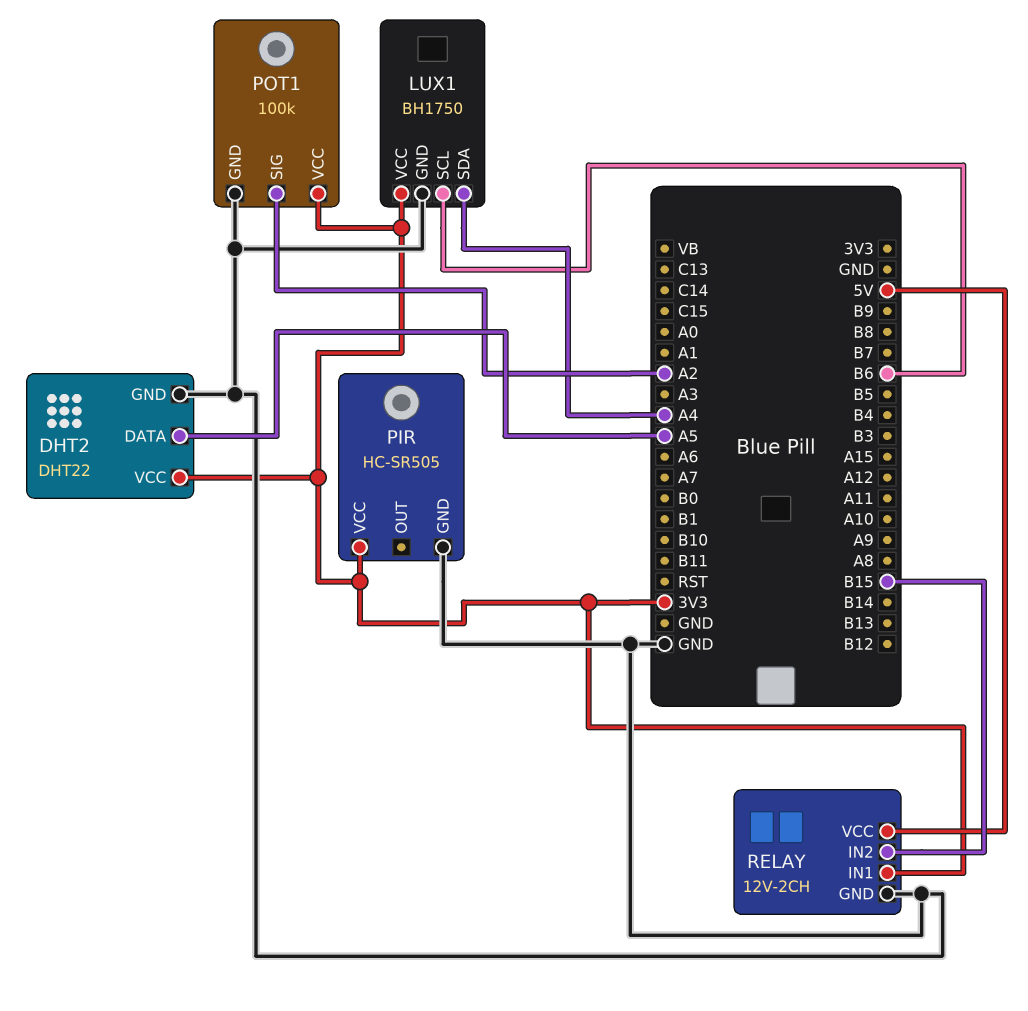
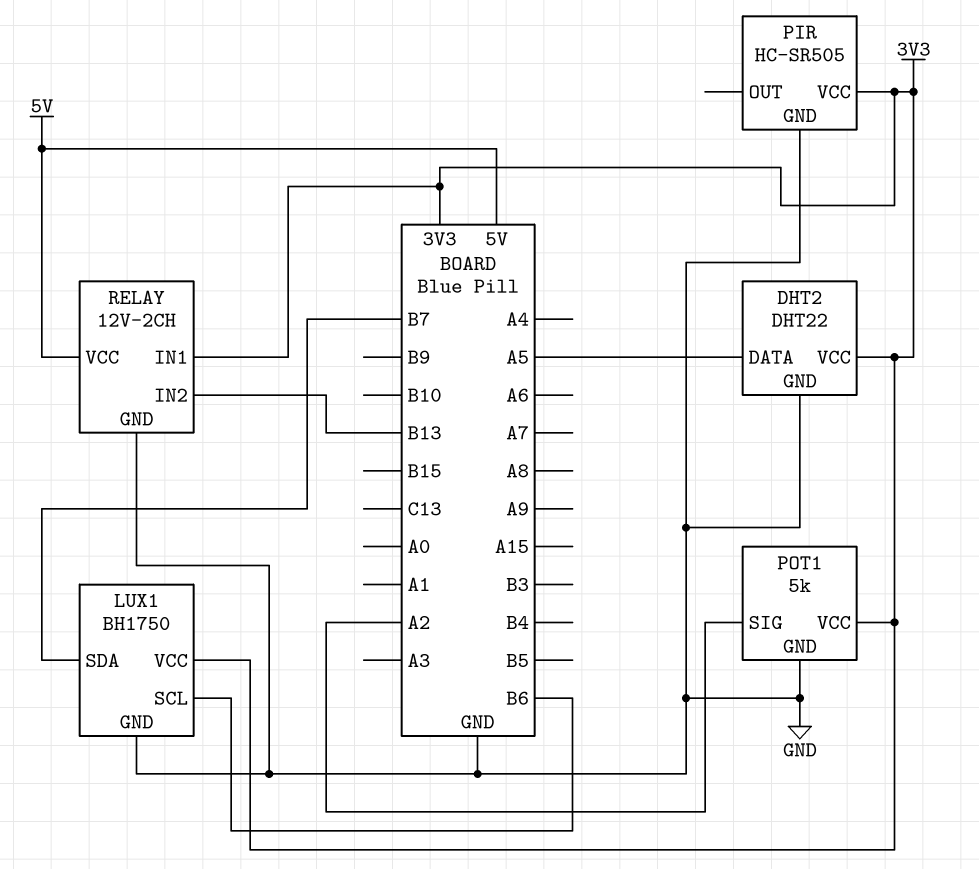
LUX1 pin SDA: A4 -> B7
POT1: 100k -> 5k
RELAY pin IN2: B15 -> B13

